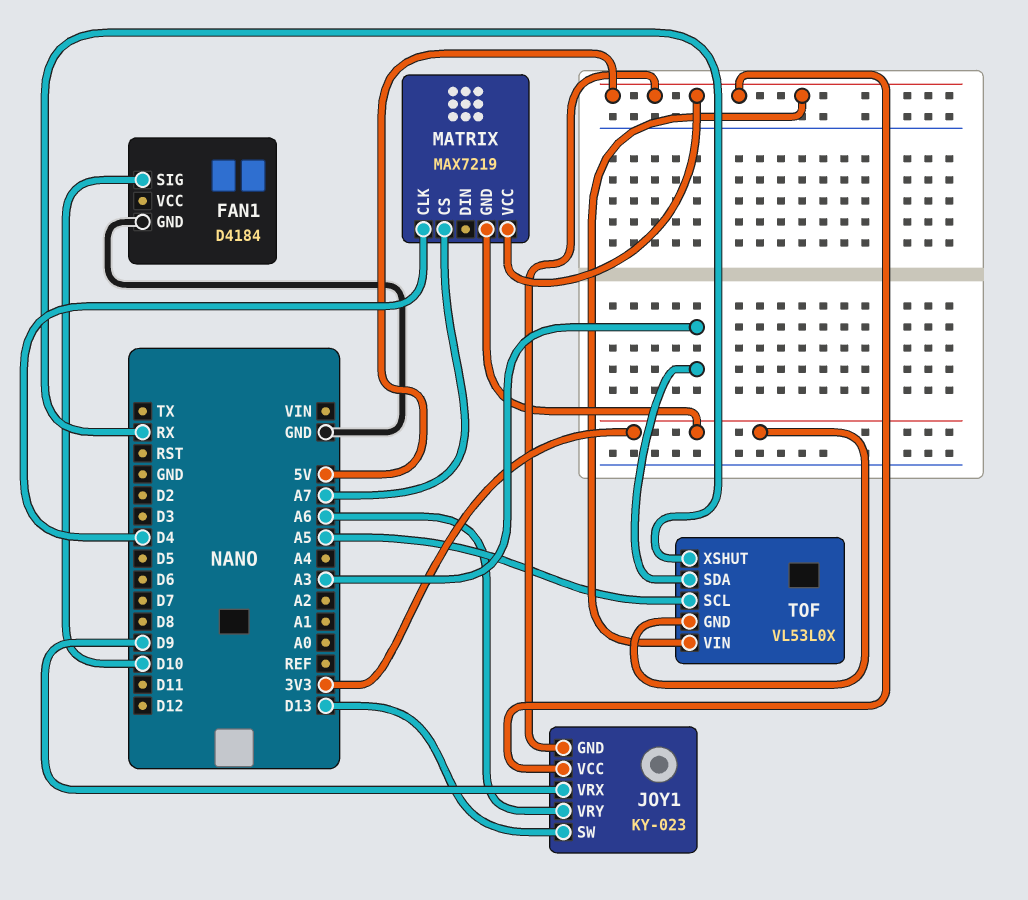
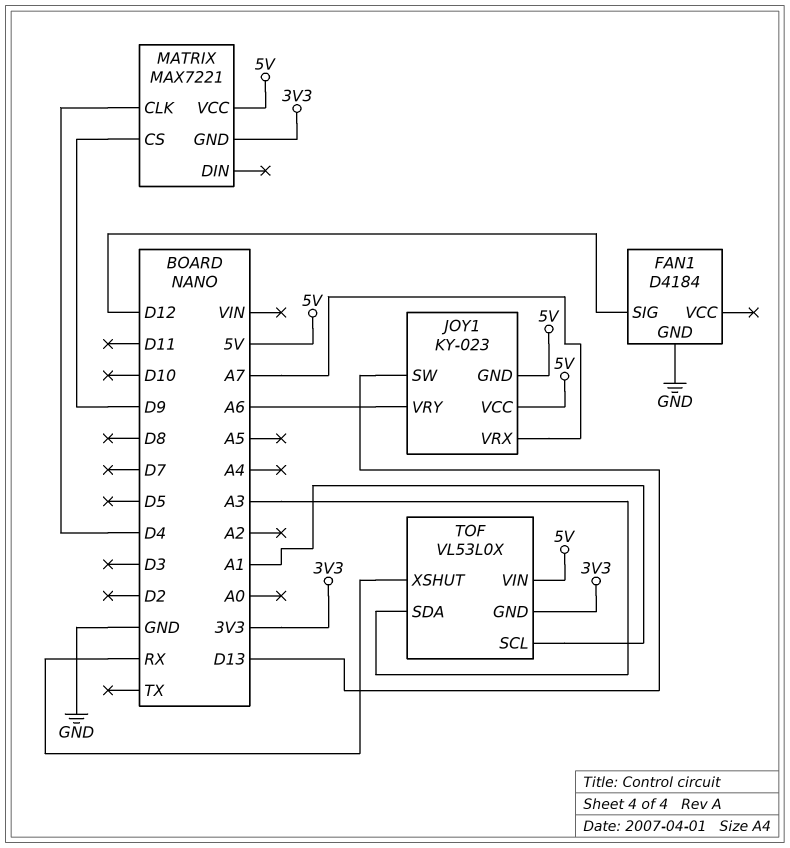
FAN1 pin SIG: D10 -> D12
JOY1 pin VRX: D9 -> A7
MATRIX: MAX7219 -> MAX7221
MATRIX pin CS: A7 -> D9
TOF pin SCL: A5 -> A1

